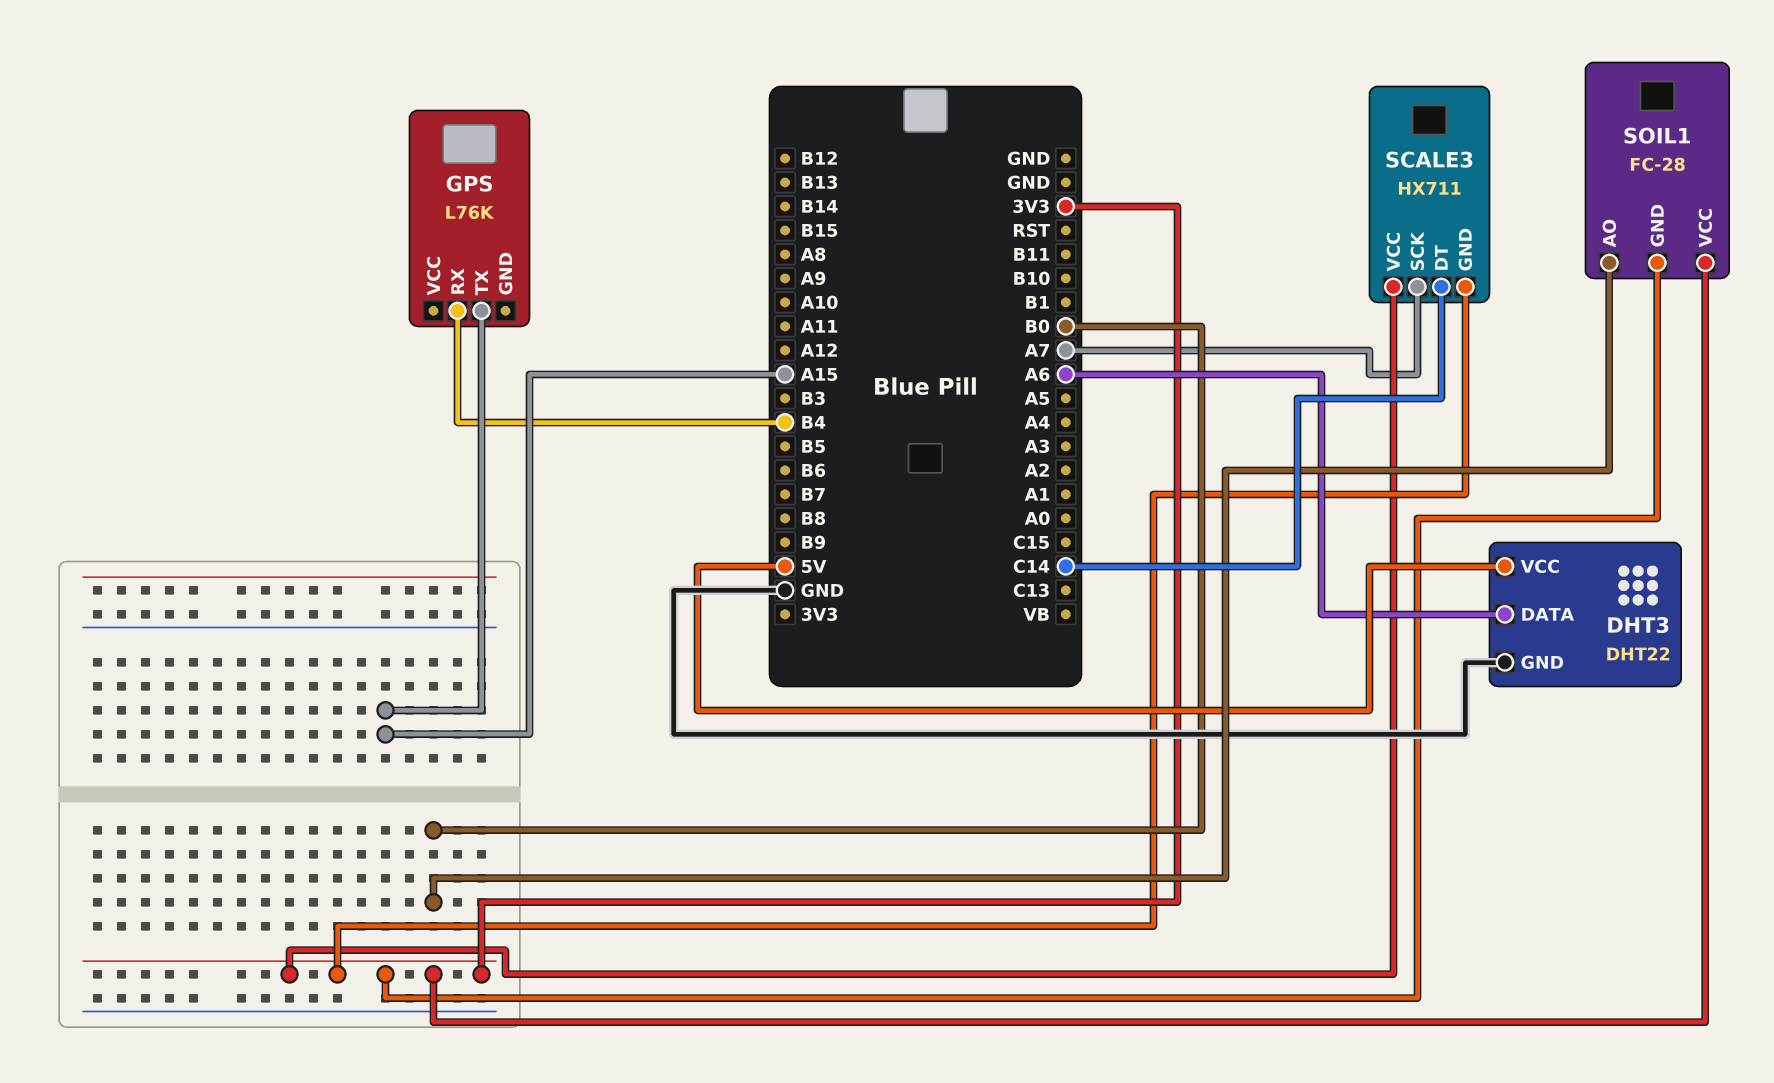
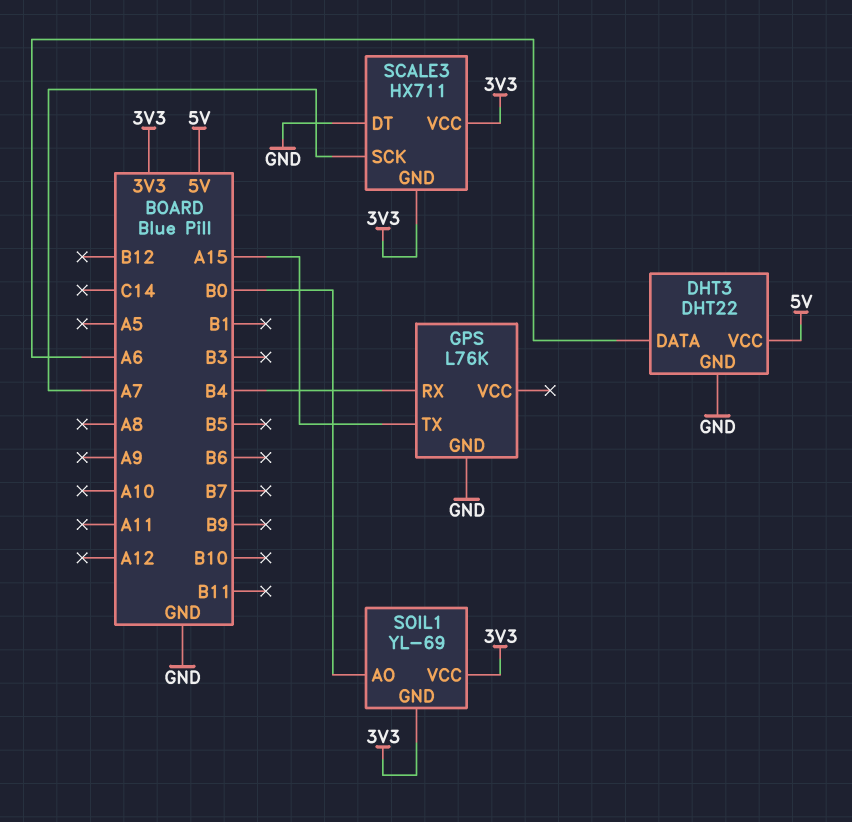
GPS pin GND: none -> GND
SCALE3 pin DT: C14 -> GND
SOIL1: FC-28 -> YL-69

